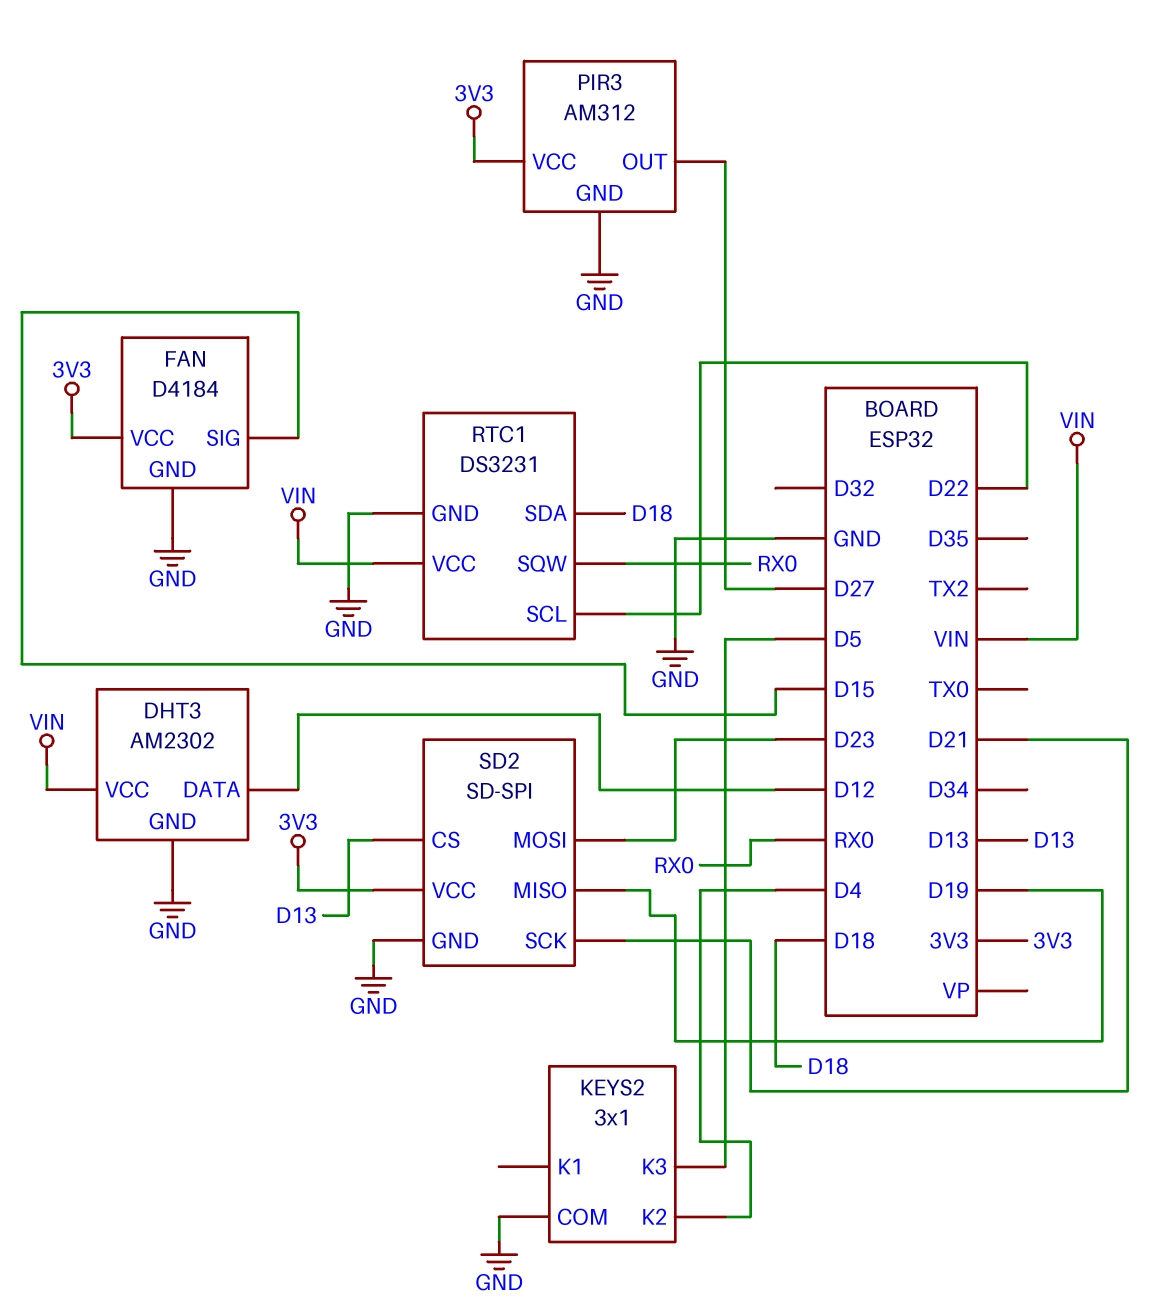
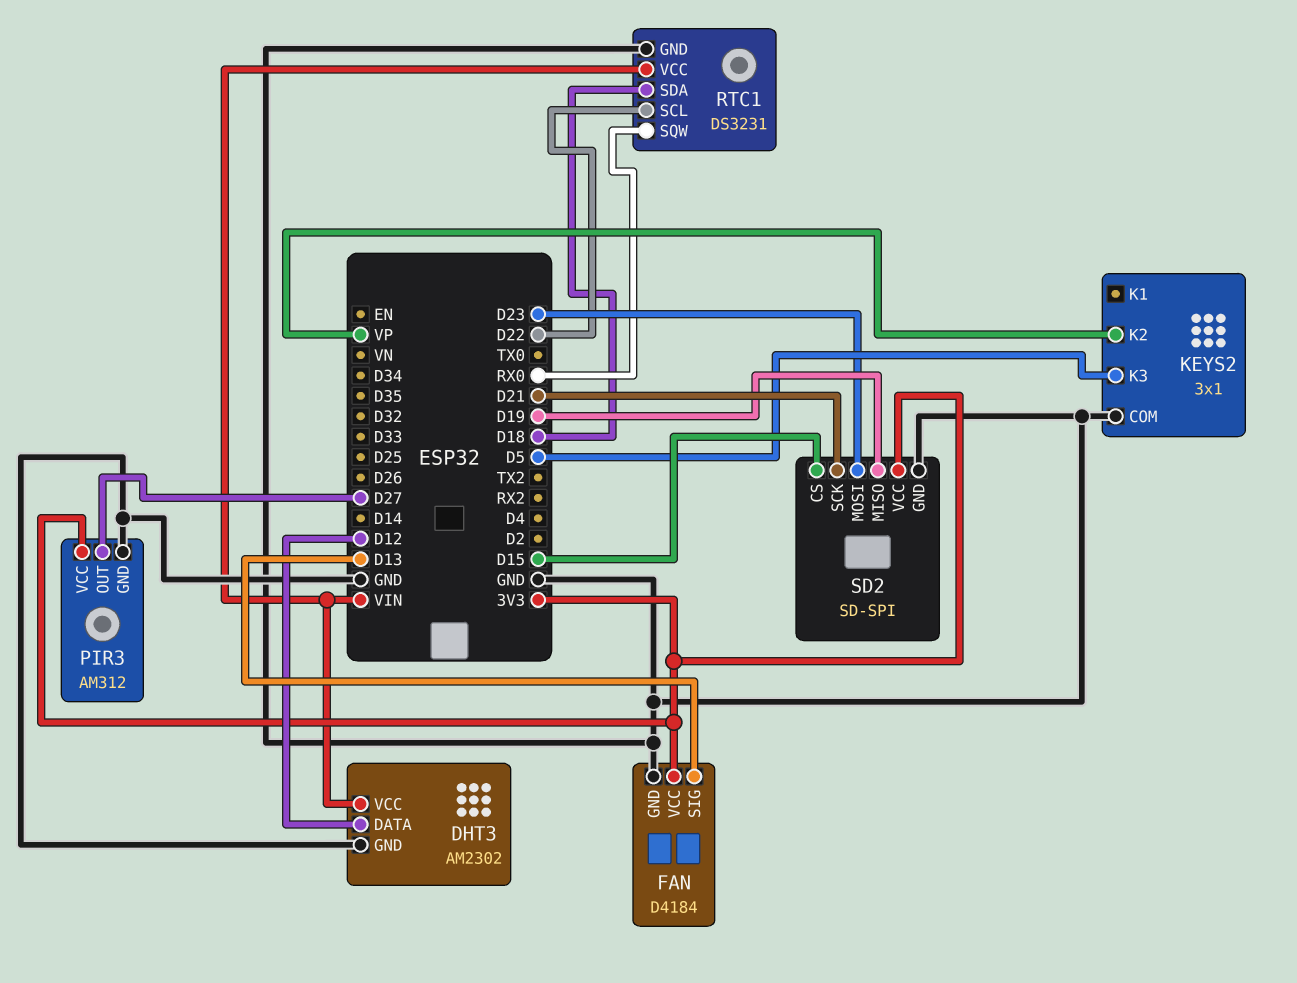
FAN pin SIG: D15 -> D13
KEYS2 pin K2: D4 -> VP
SD2 pin CS: D13 -> D15

